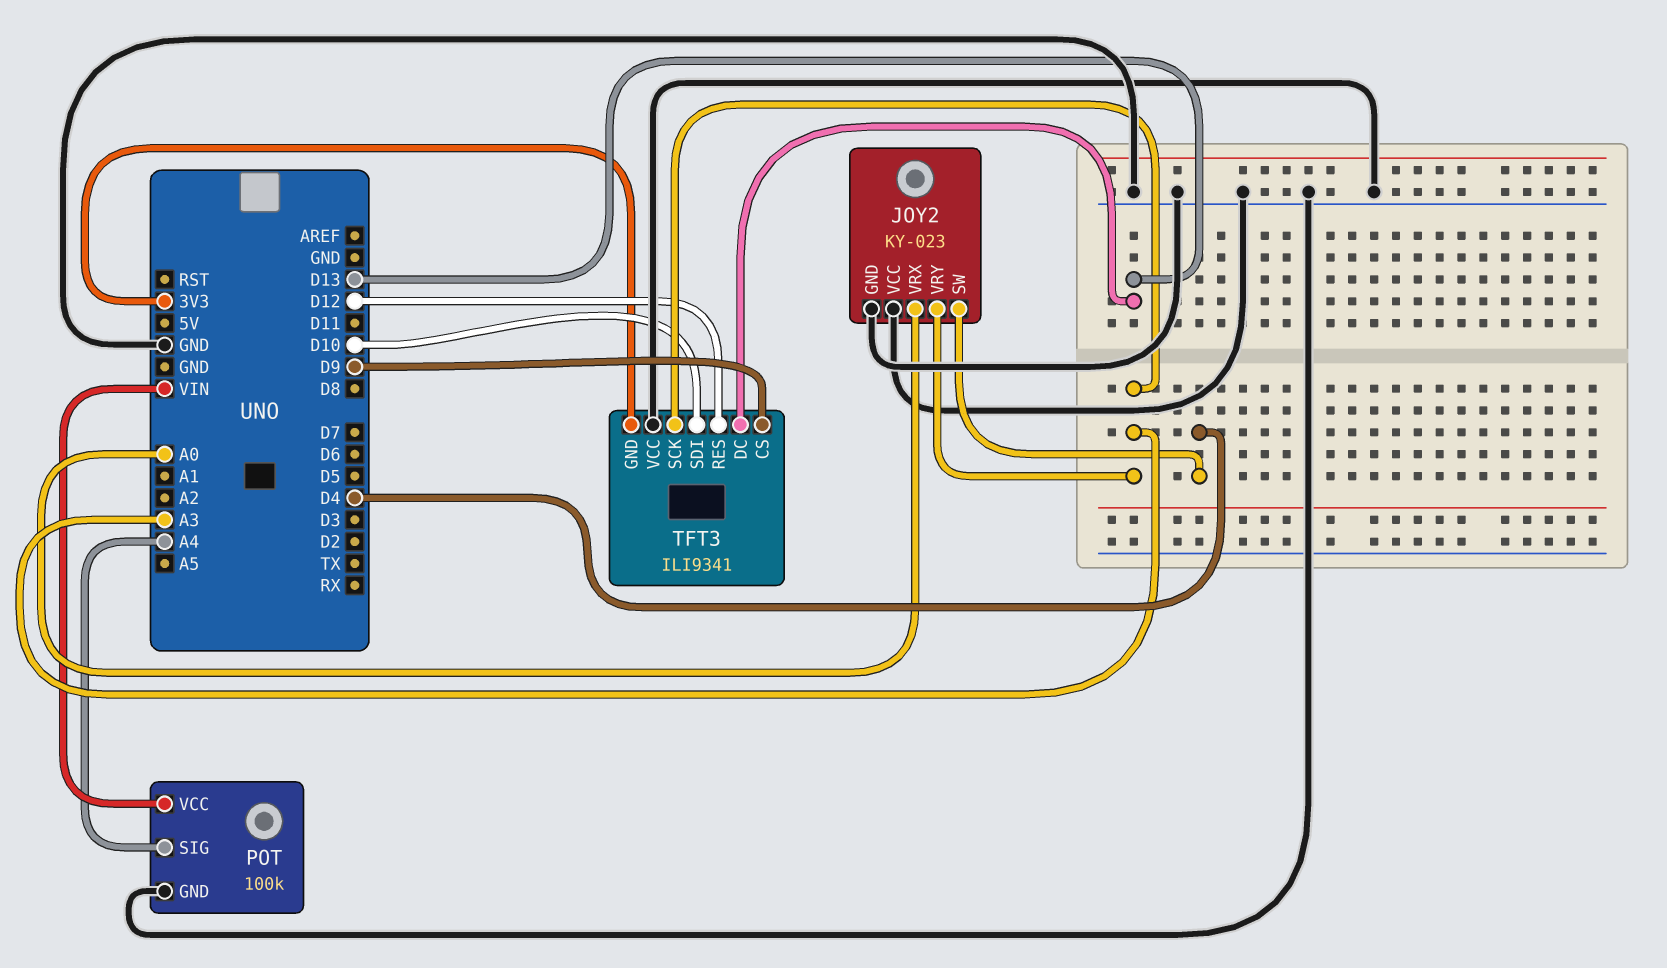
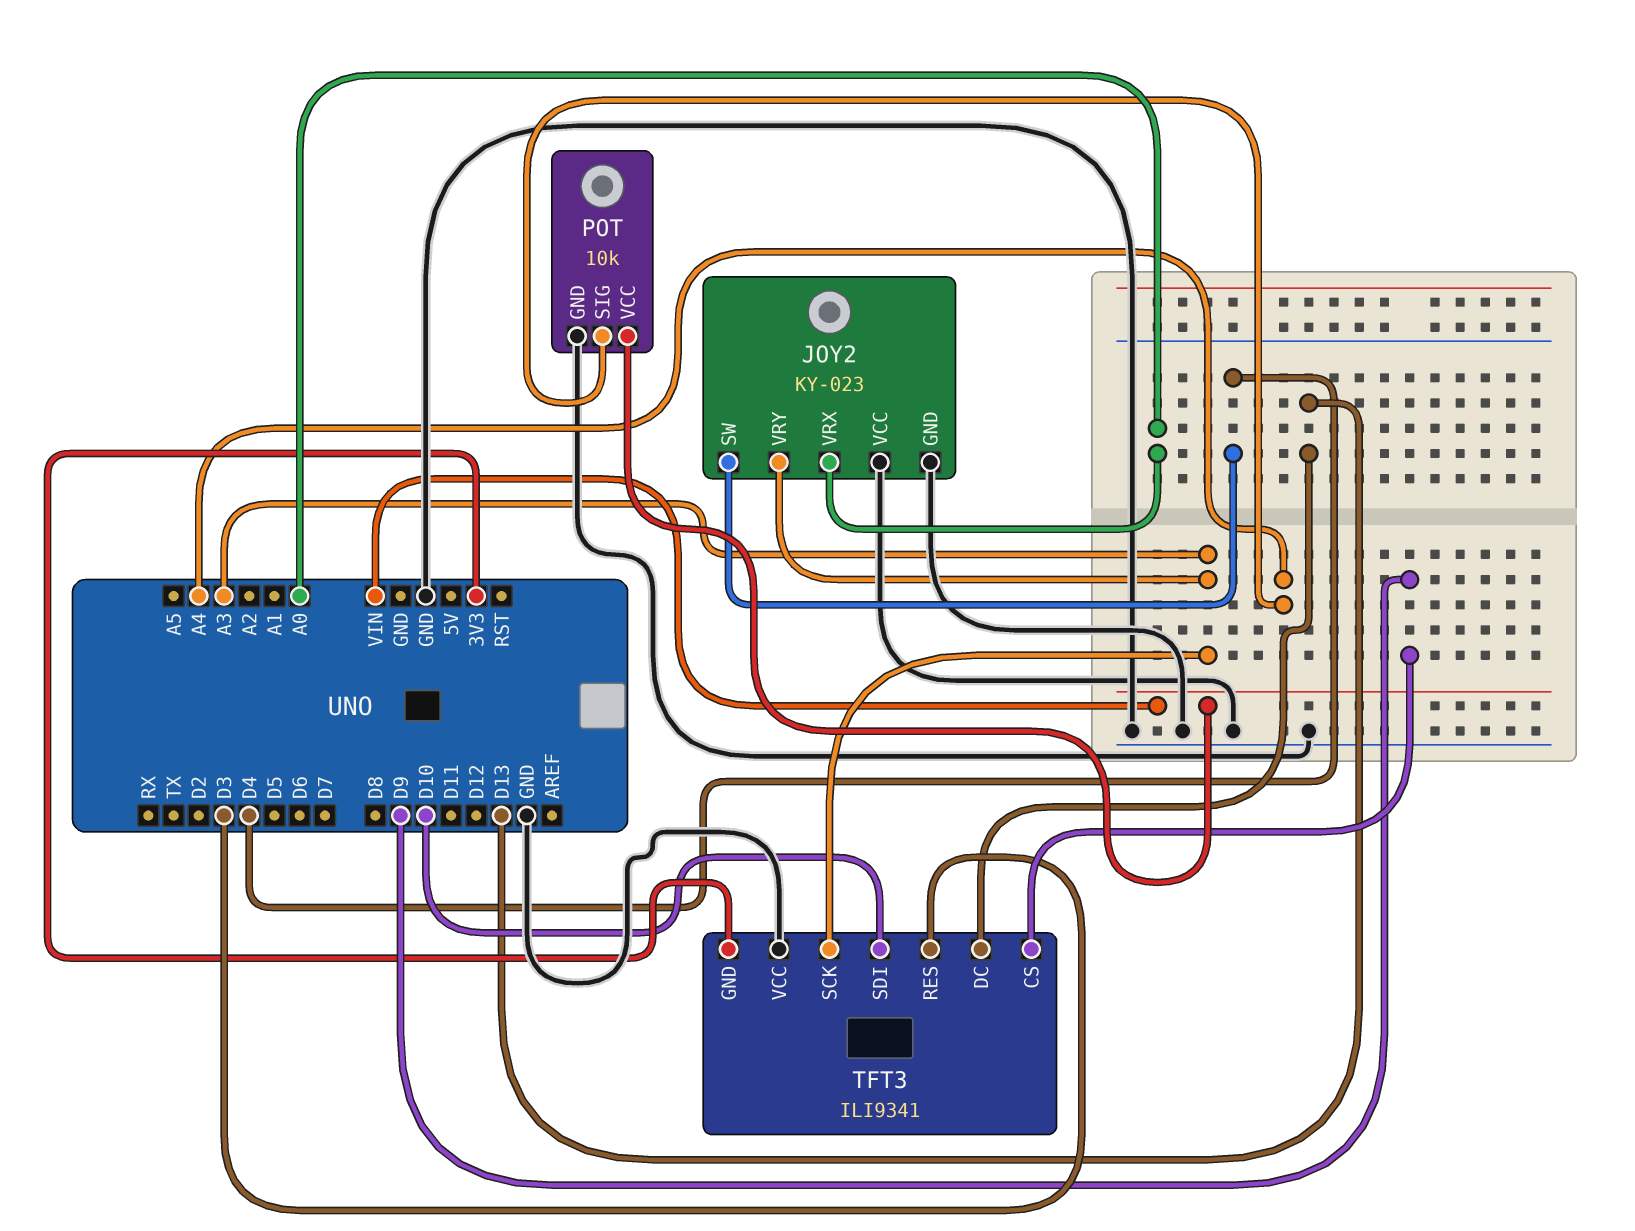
POT: 100k -> 10k
TFT3 pin RES: D12 -> D3

